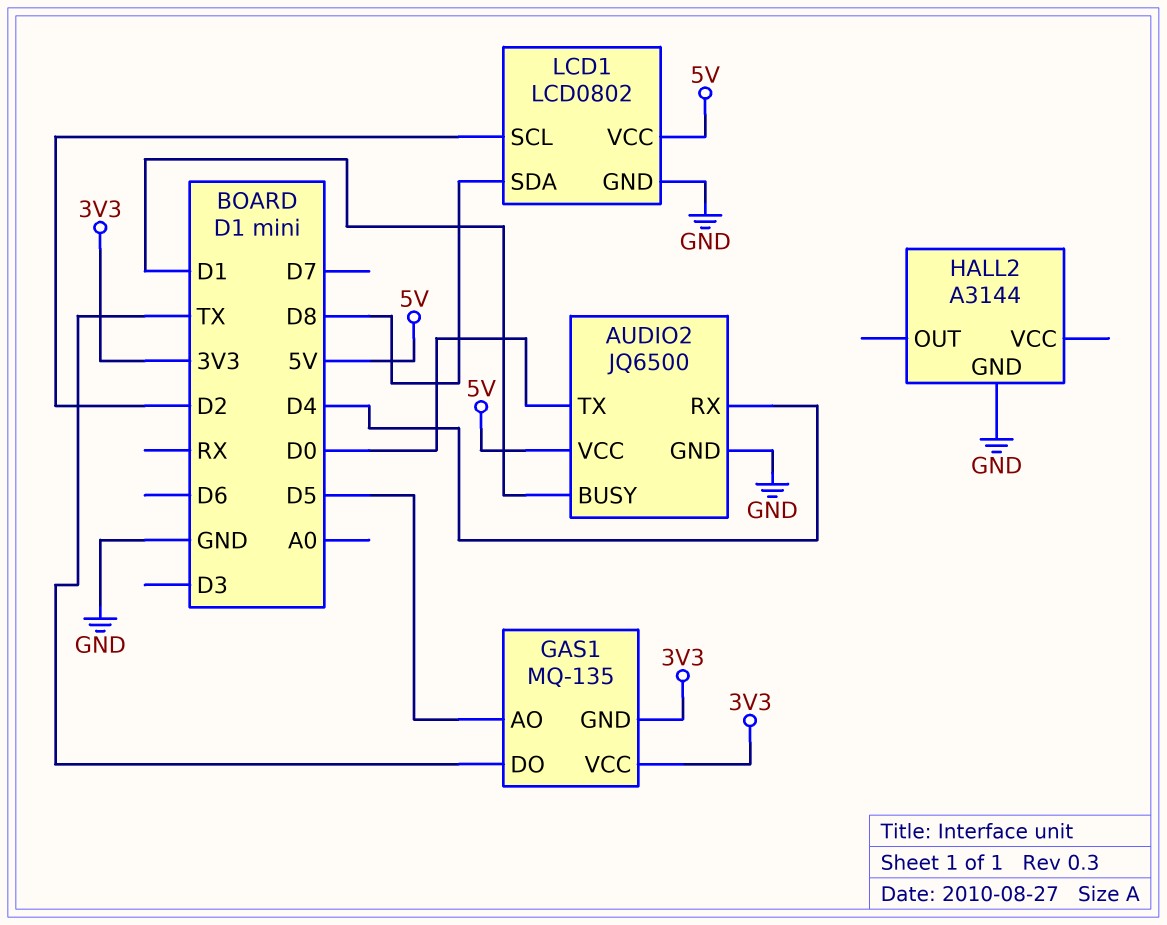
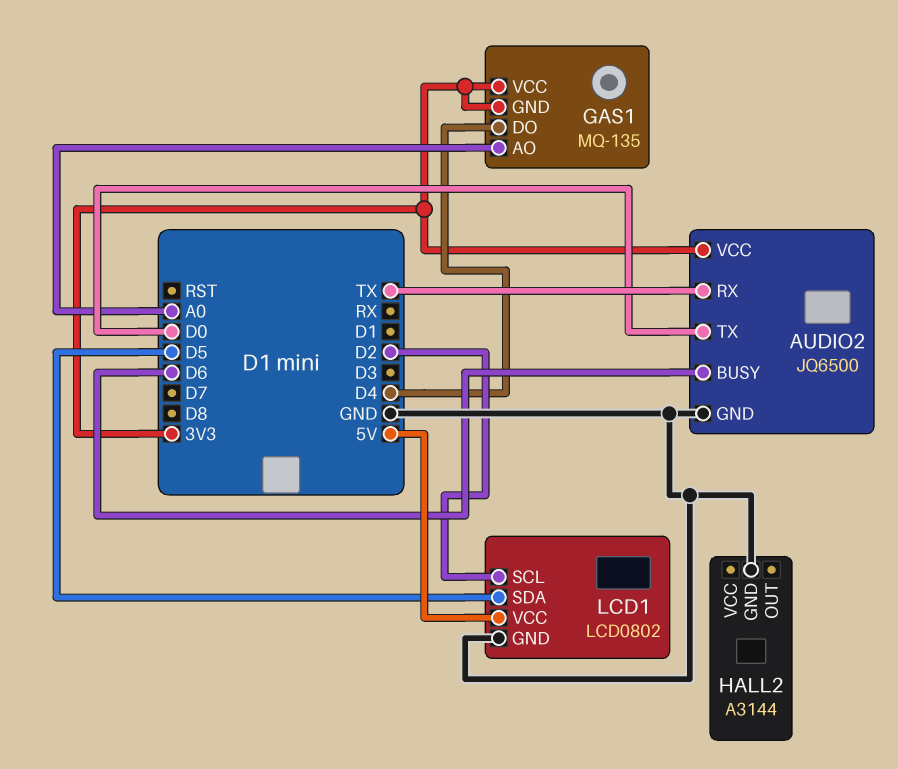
AUDIO2 pin BUSY: D1 -> D6
AUDIO2 pin RX: D4 -> TX
AUDIO2 pin VCC: 5V -> 3V3
GAS1 pin AO: D5 -> A0
GAS1 pin DO: TX -> D4
LCD1 pin SDA: D8 -> D5

